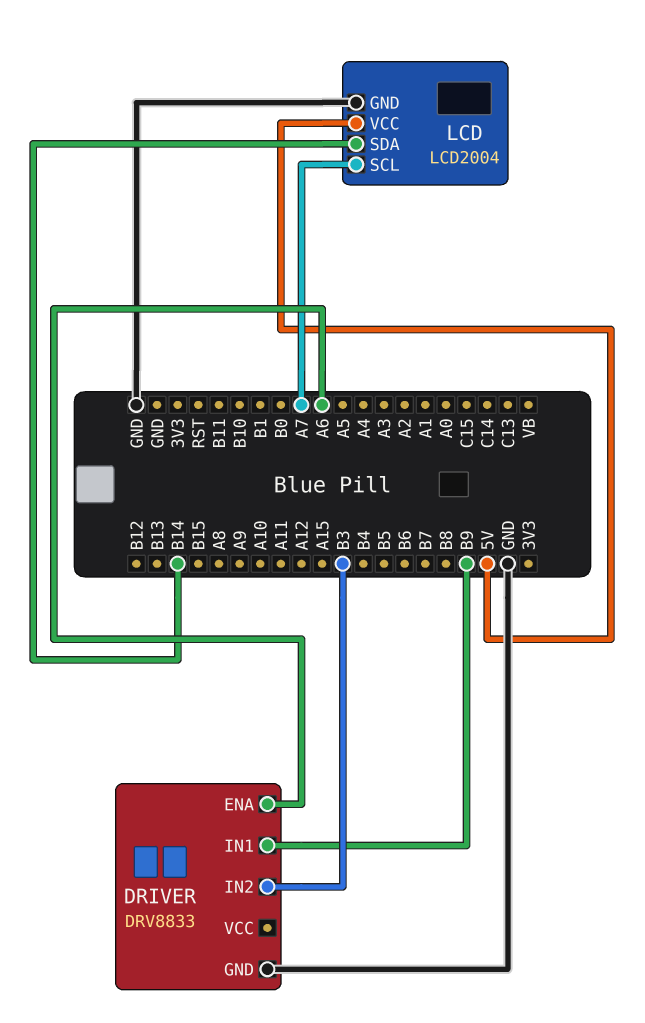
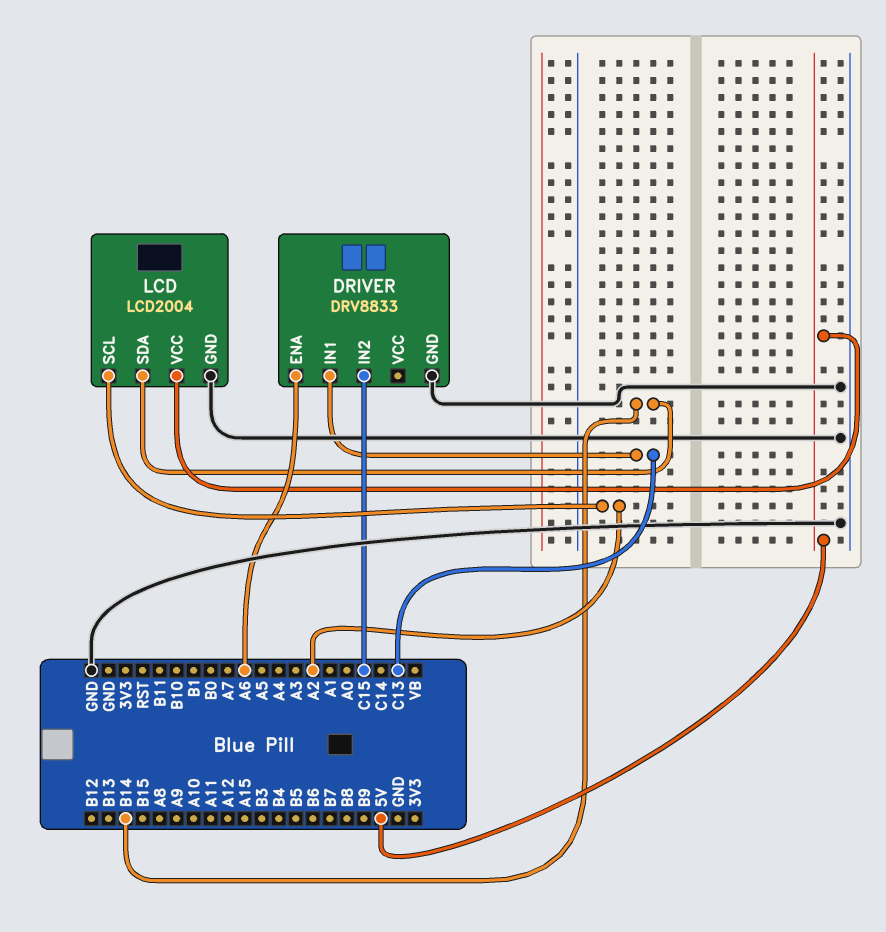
DRIVER pin IN1: B9 -> C13
DRIVER pin IN2: B3 -> C15
LCD pin SCL: A7 -> A2

